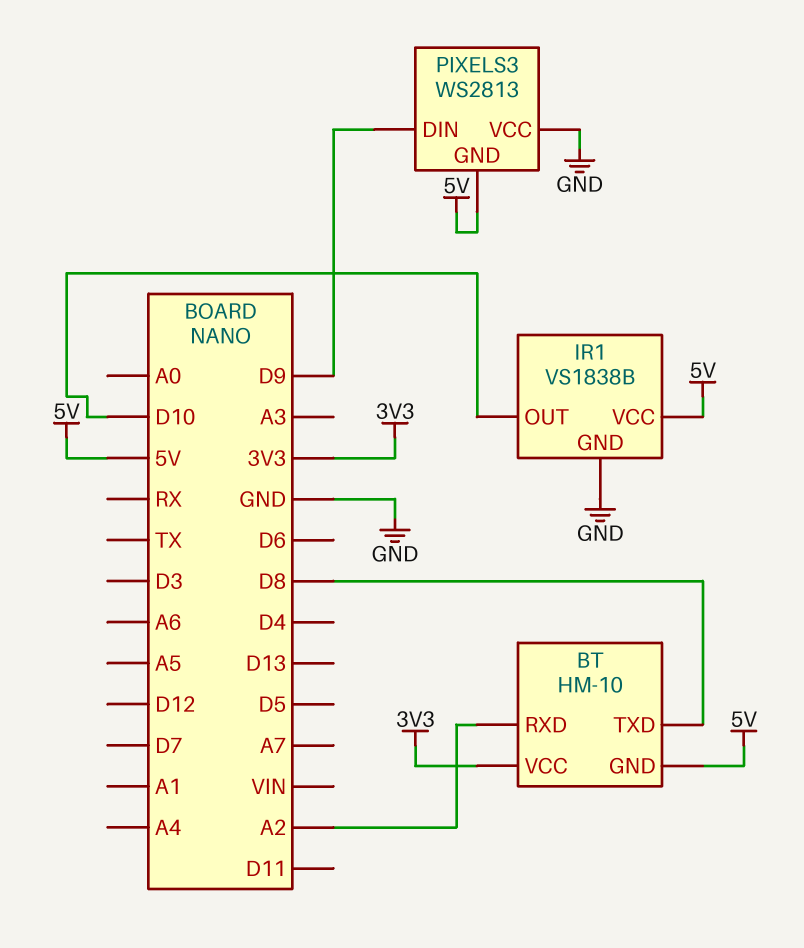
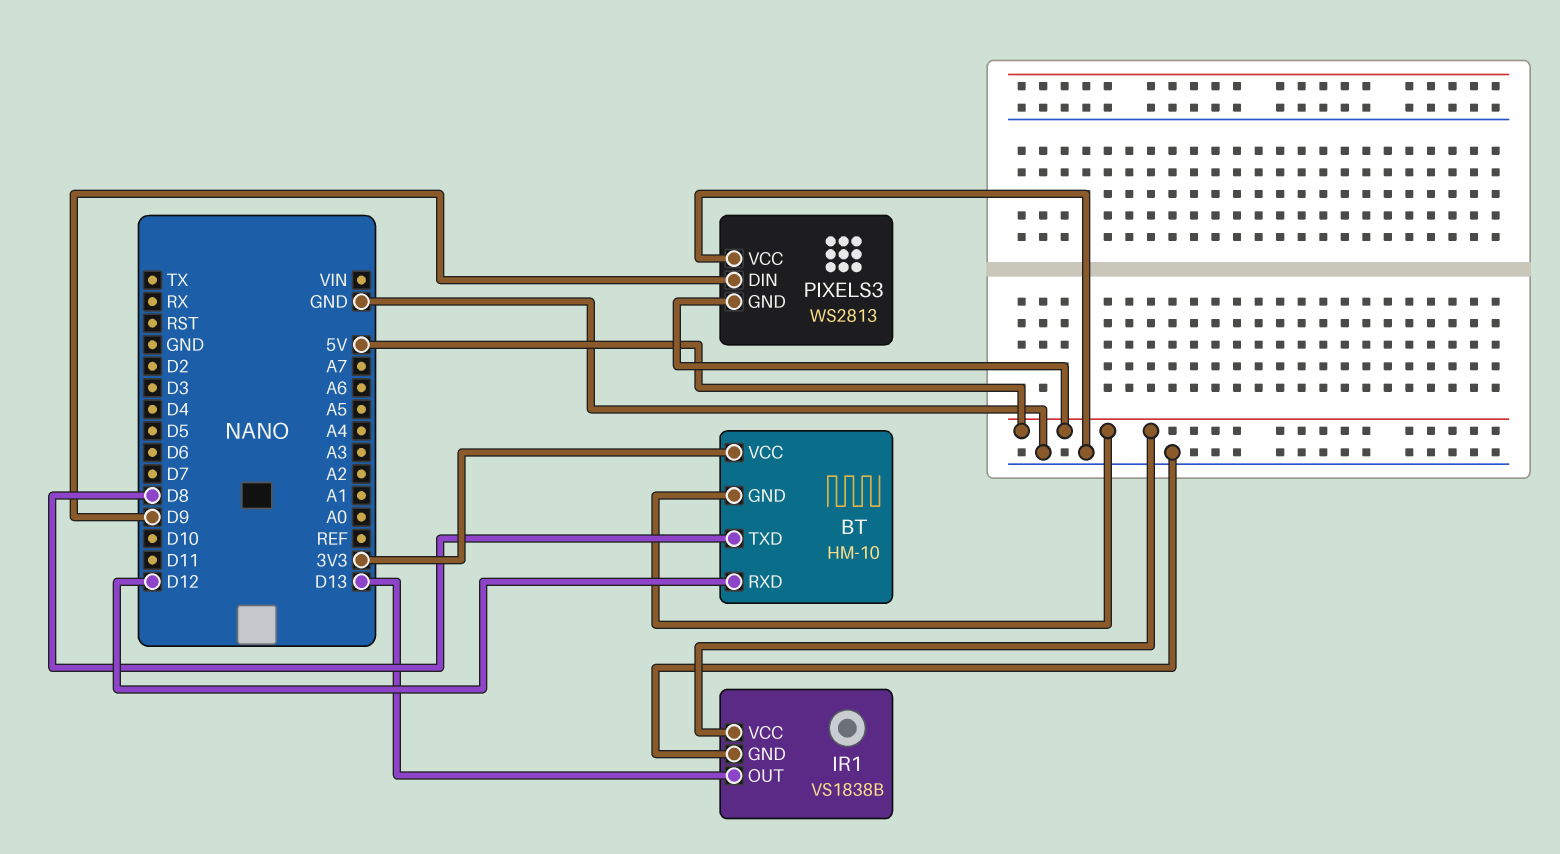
BT pin RXD: A2 -> D12
IR1 pin OUT: D10 -> D13

